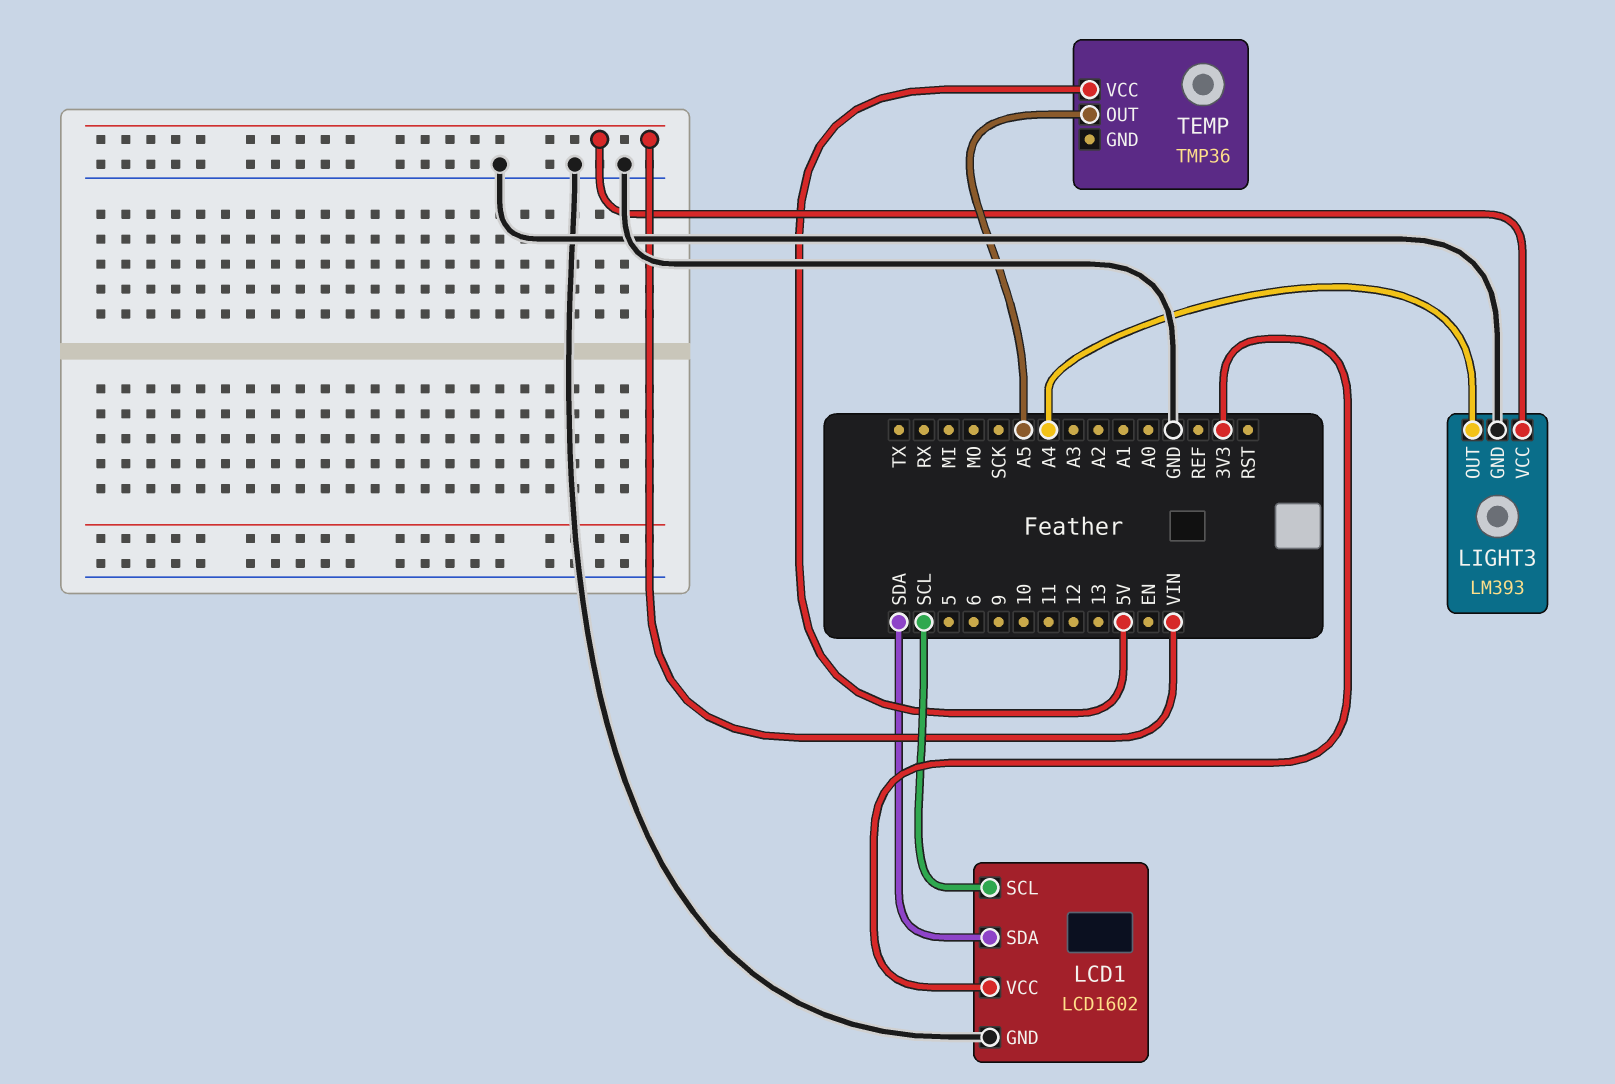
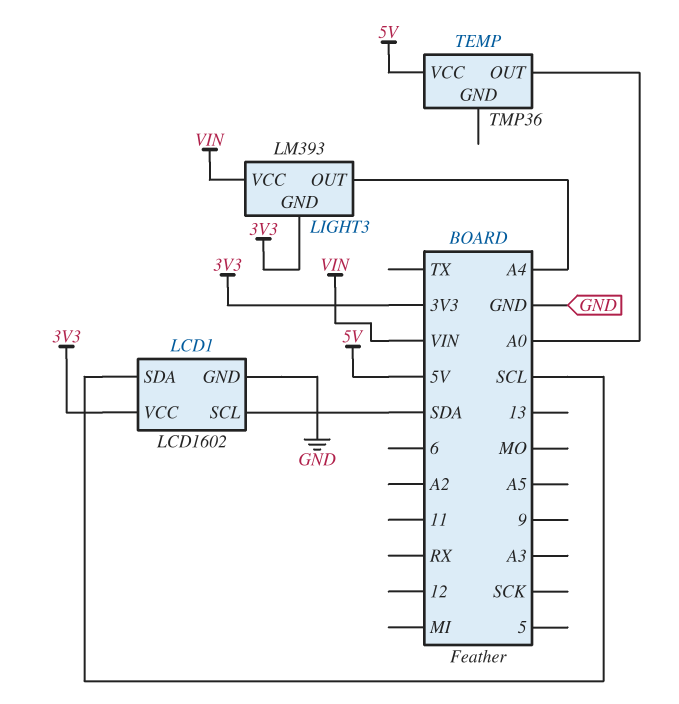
LCD1 pin SCL: SCL -> SDA
LCD1 pin SDA: SDA -> SCL
LIGHT3 pin GND: GND -> 3V3
TEMP pin OUT: A5 -> A0

